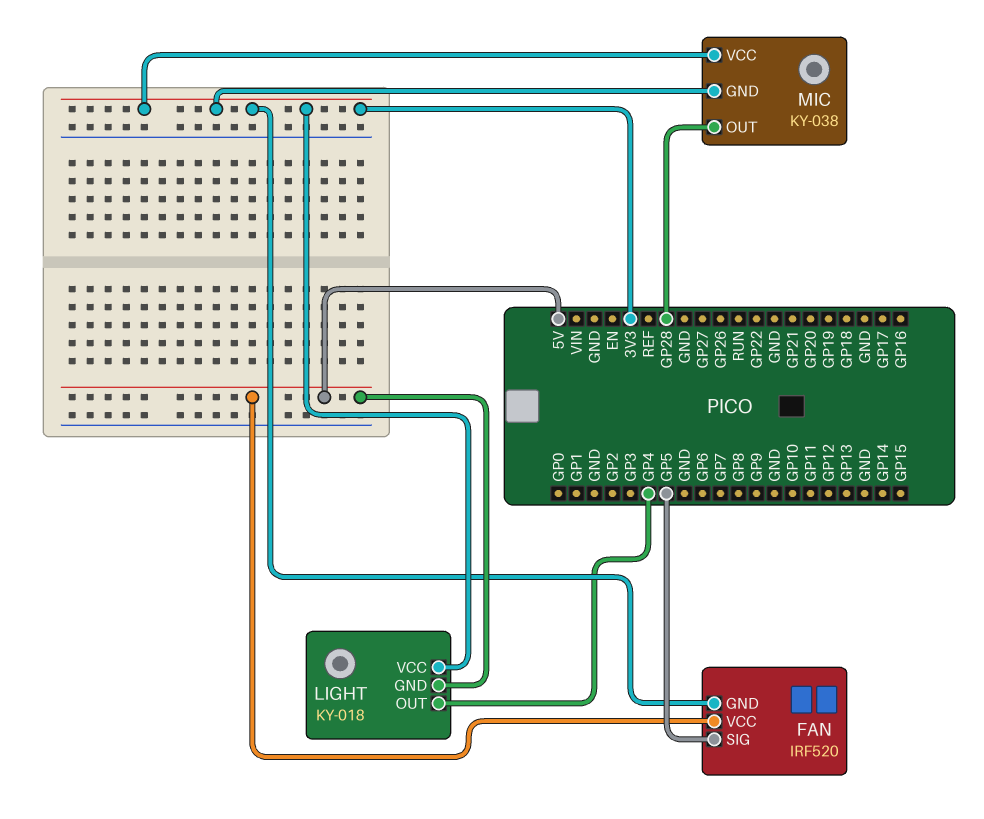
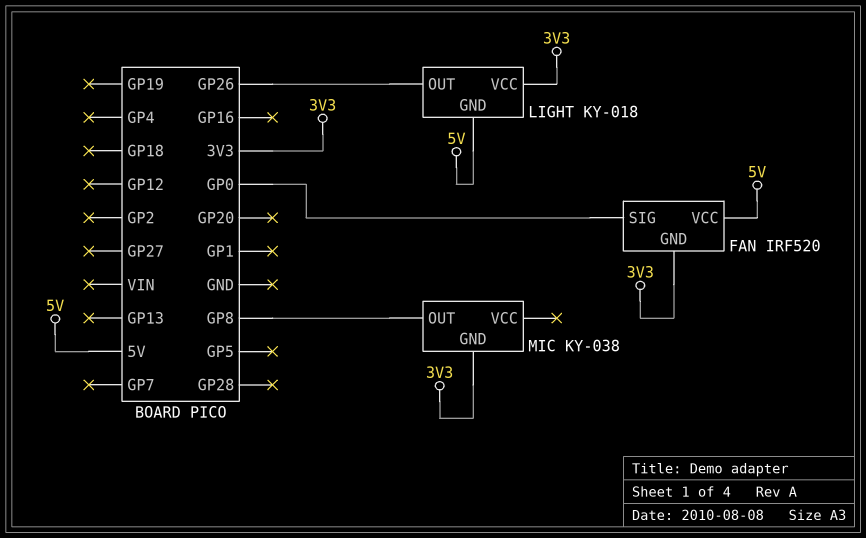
FAN pin SIG: GP5 -> GP0
LIGHT pin OUT: GP4 -> GP26
MIC pin OUT: GP28 -> GP8
MIC pin VCC: 3V3 -> none

